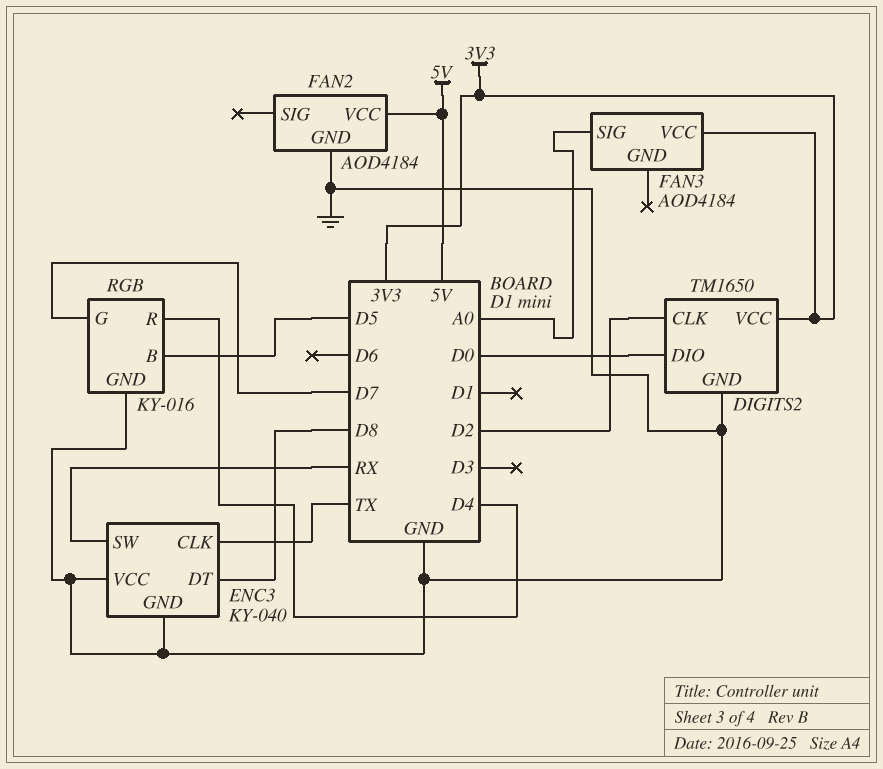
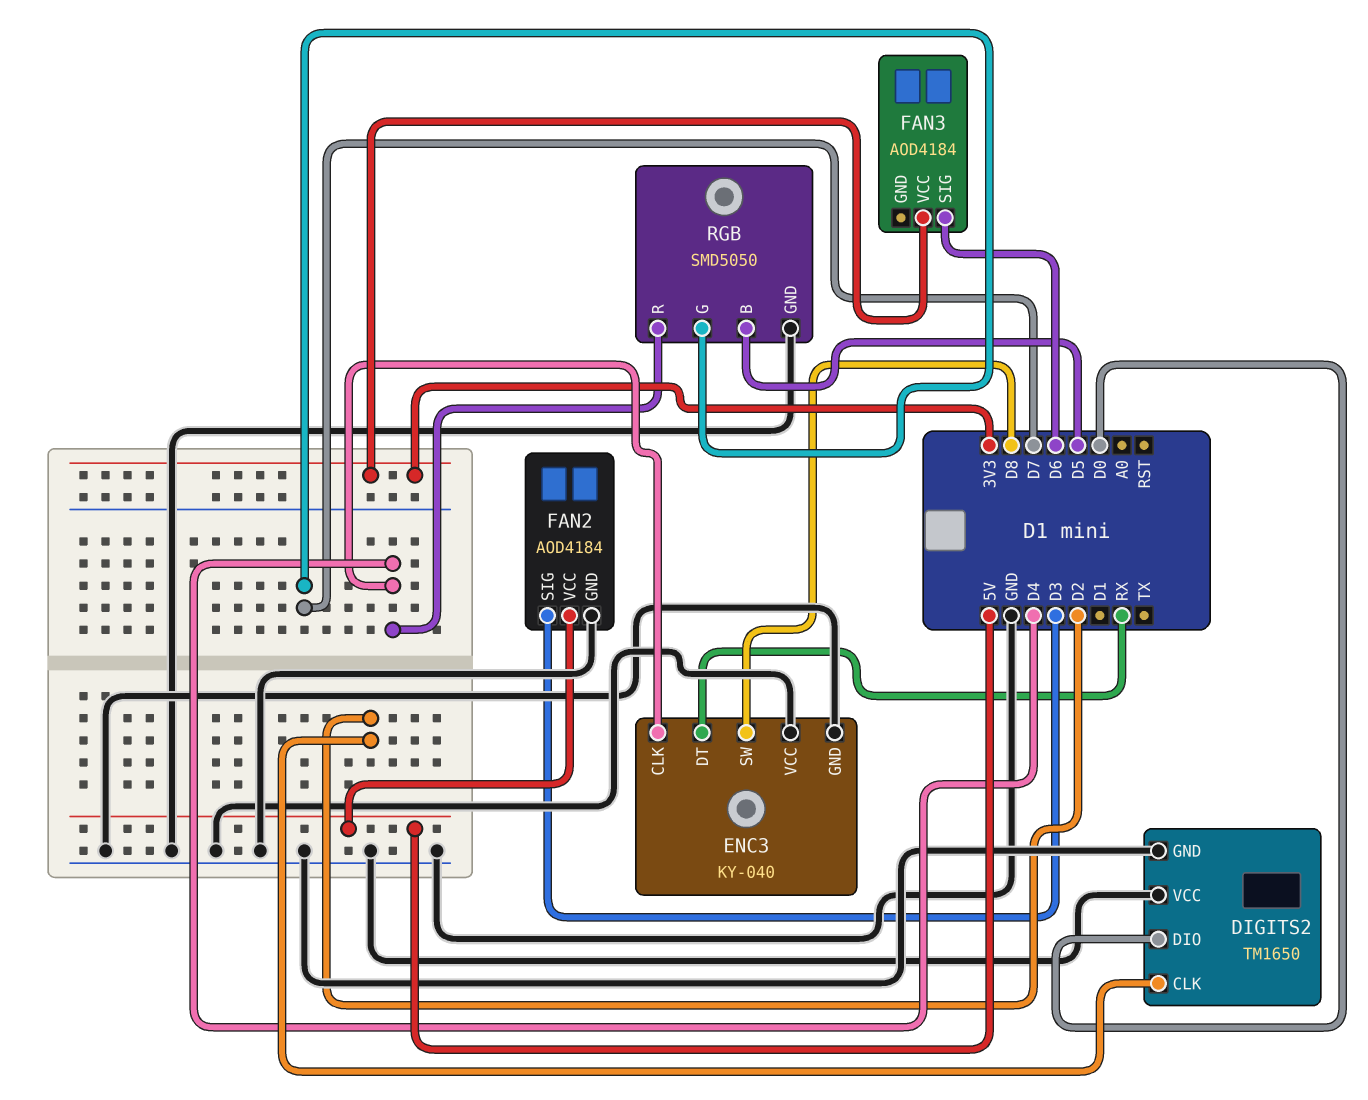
DIGITS2 pin VCC: 3V3 -> GND
ENC3 pin CLK: TX -> D4
ENC3 pin DT: D8 -> RX
ENC3 pin SW: RX -> D8
FAN2 pin SIG: none -> D3
FAN3 pin SIG: A0 -> D6
RGB: KY-016 -> SMD5050

